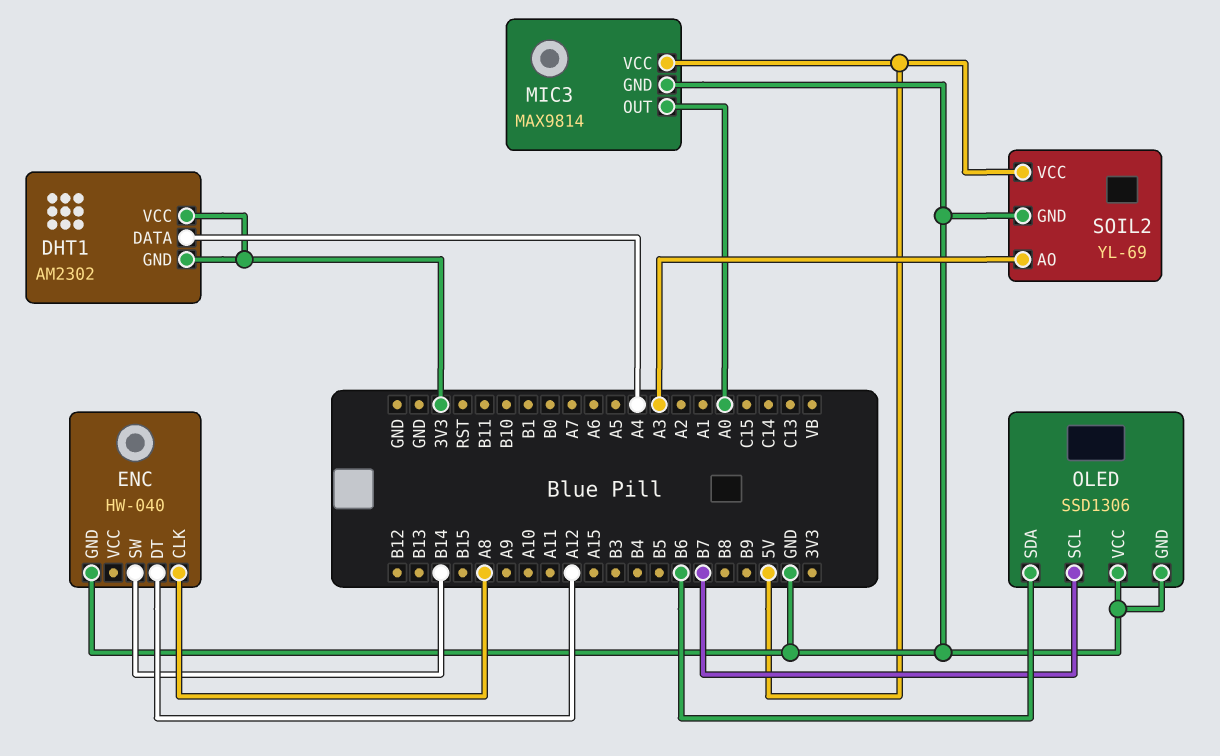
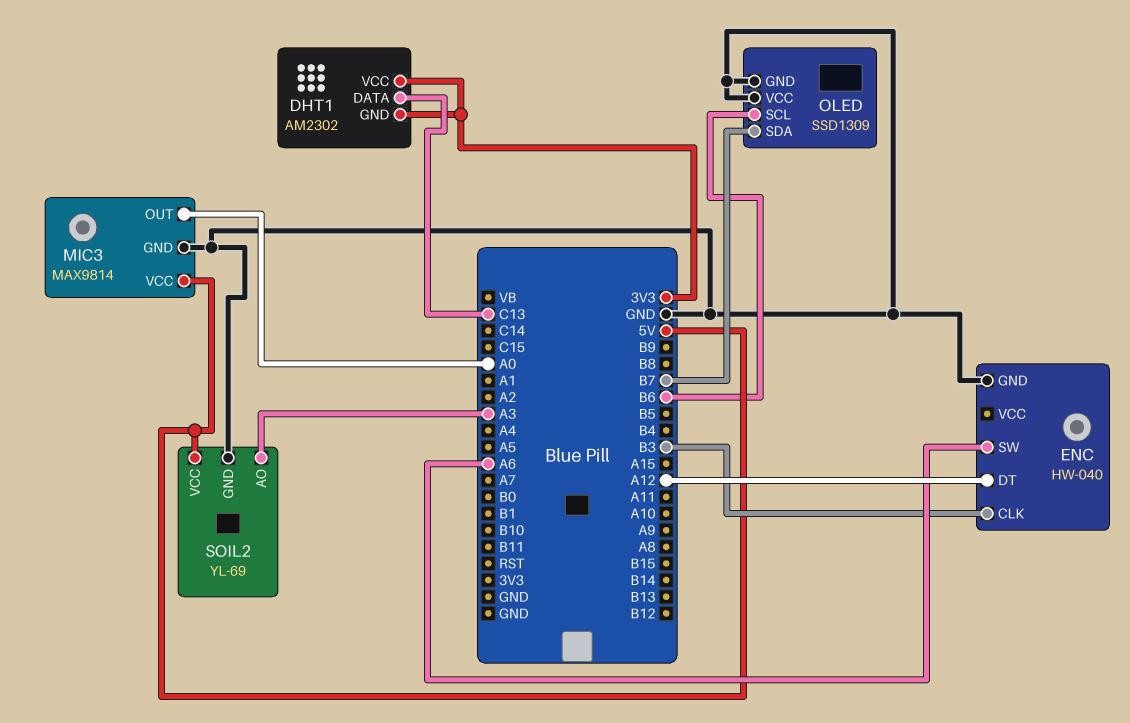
DHT1 pin DATA: A4 -> C13
ENC pin CLK: A8 -> B3
ENC pin SW: B14 -> A6
OLED: SSD1306 -> SSD1309
OLED pin SCL: B7 -> B6
OLED pin SDA: B6 -> B7

